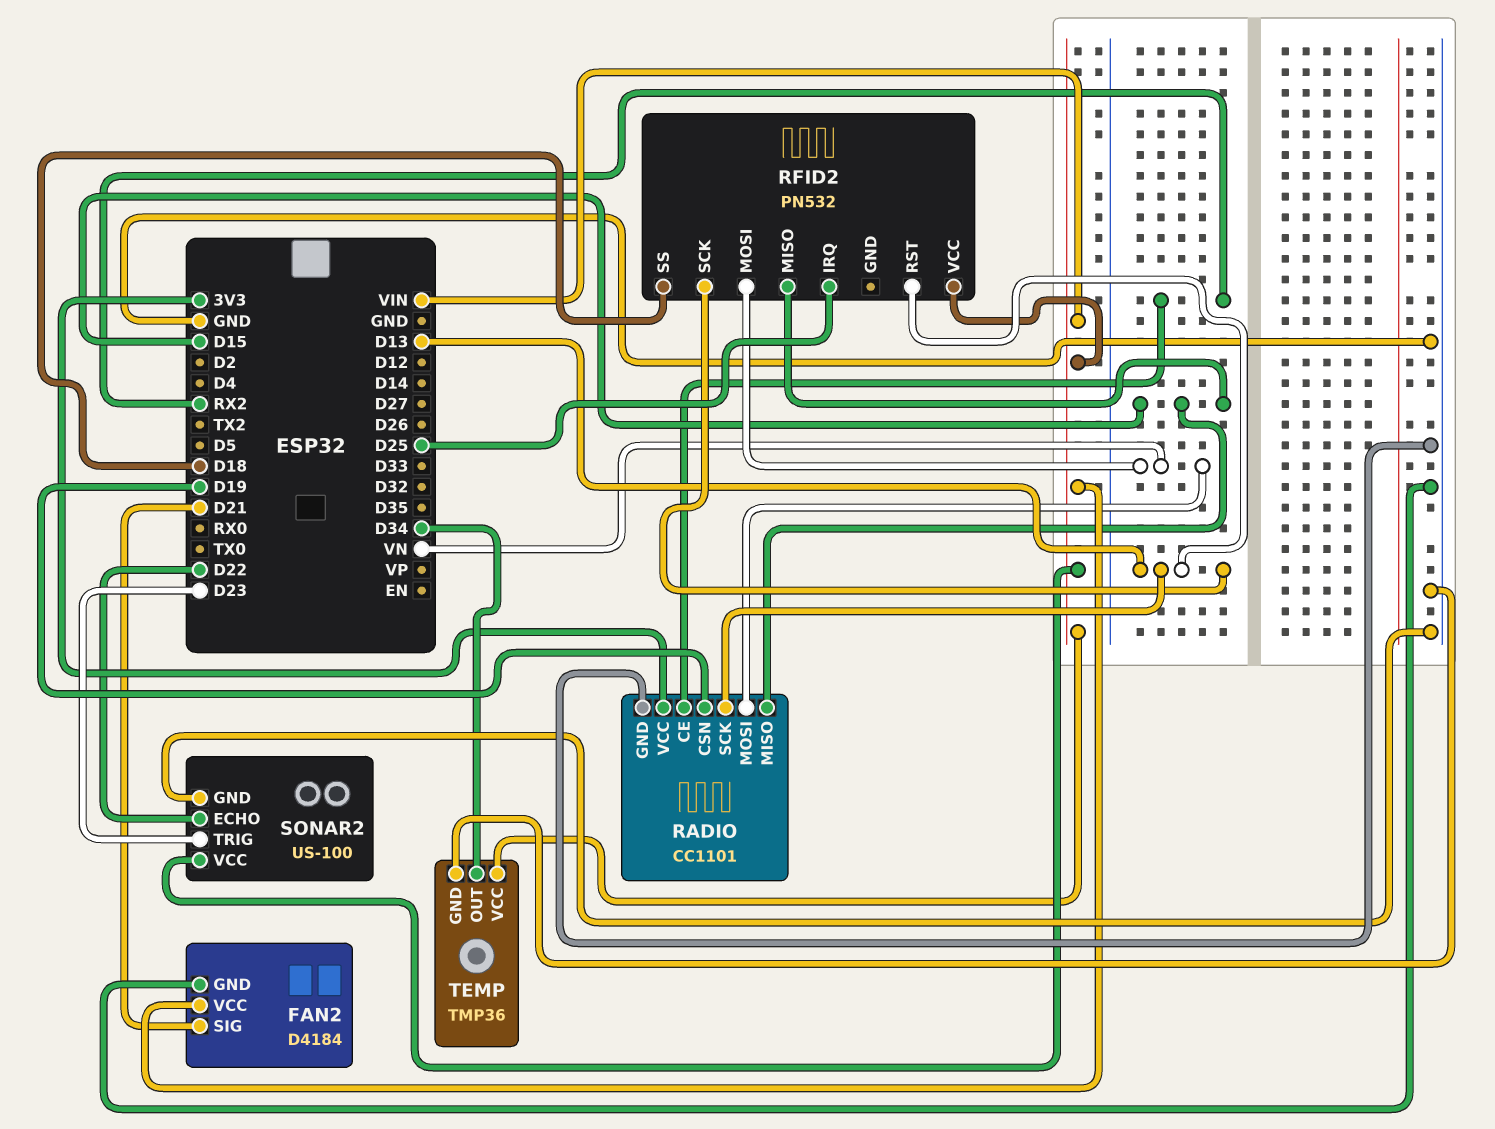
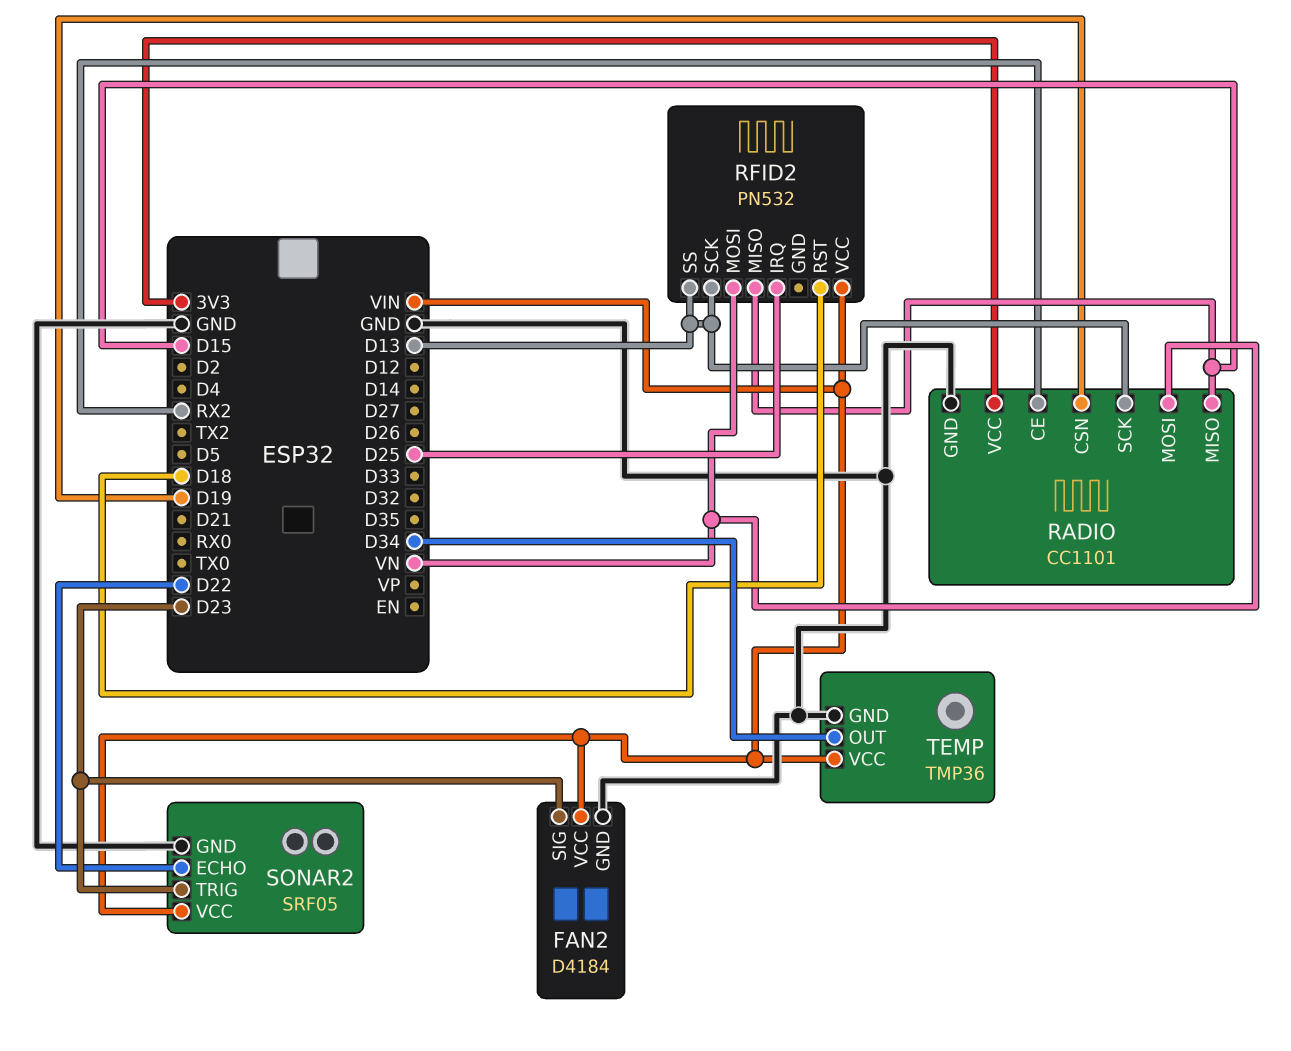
FAN2 pin SIG: D21 -> D23
RFID2 pin RST: D13 -> D18
RFID2 pin SS: D18 -> D13
SONAR2: US-100 -> SRF05

